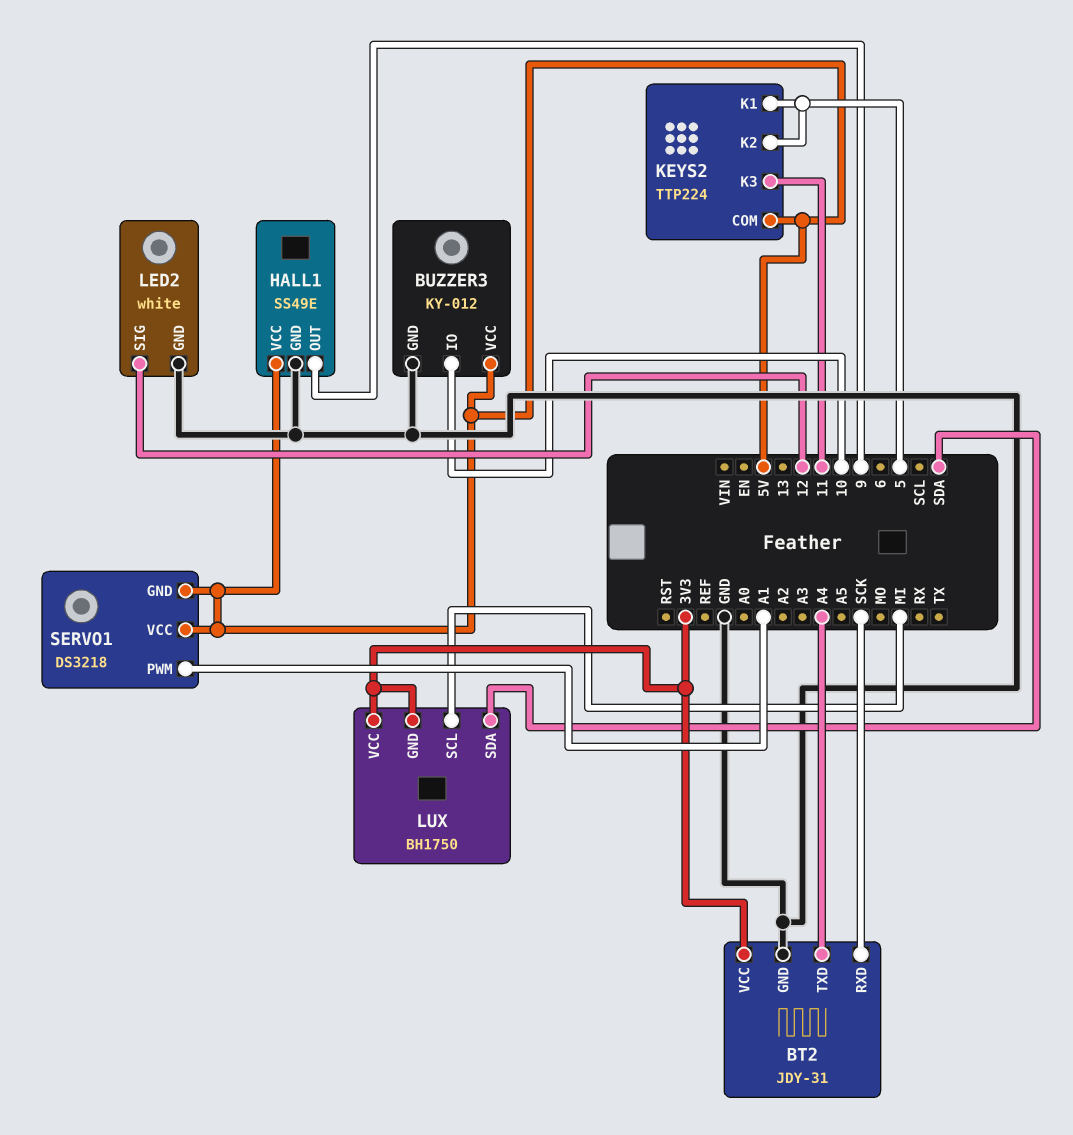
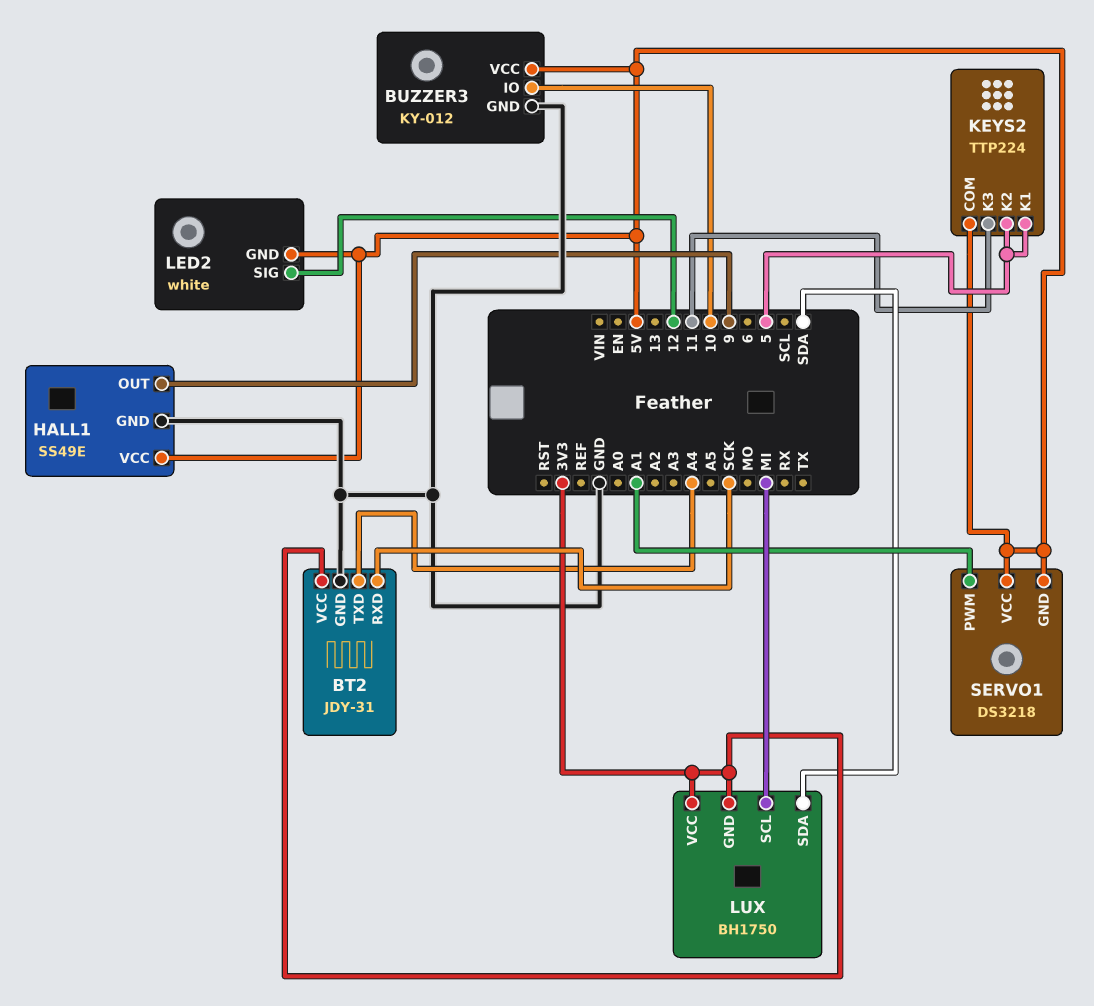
LED2 pin GND: GND -> 5V

